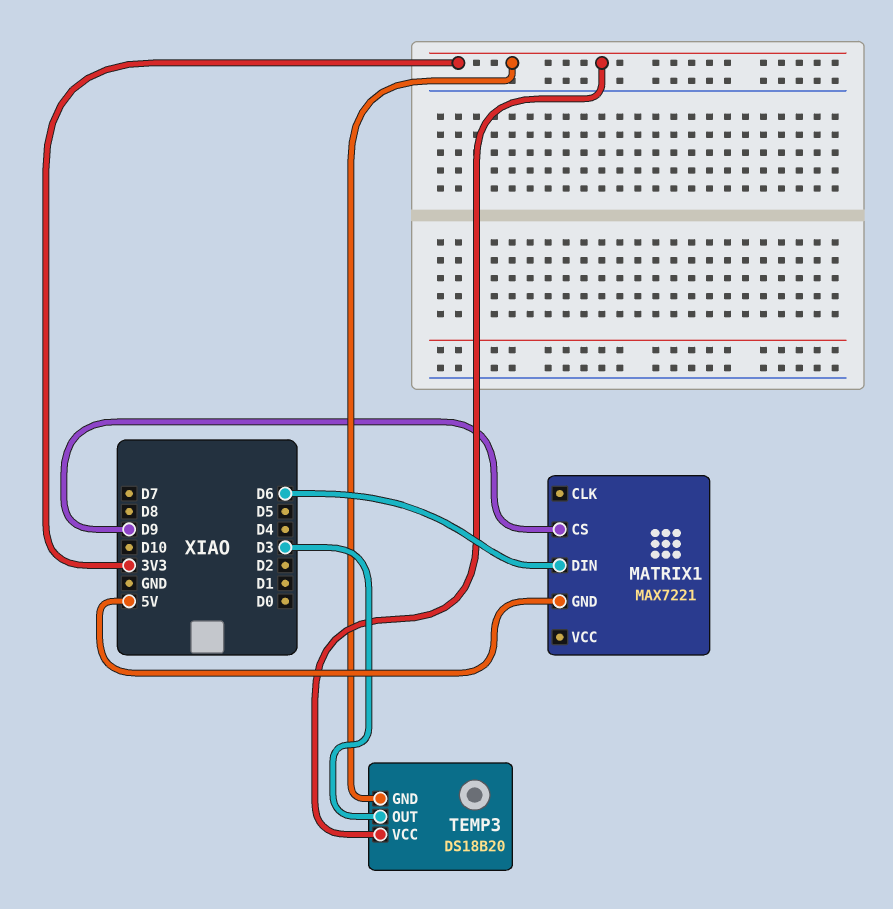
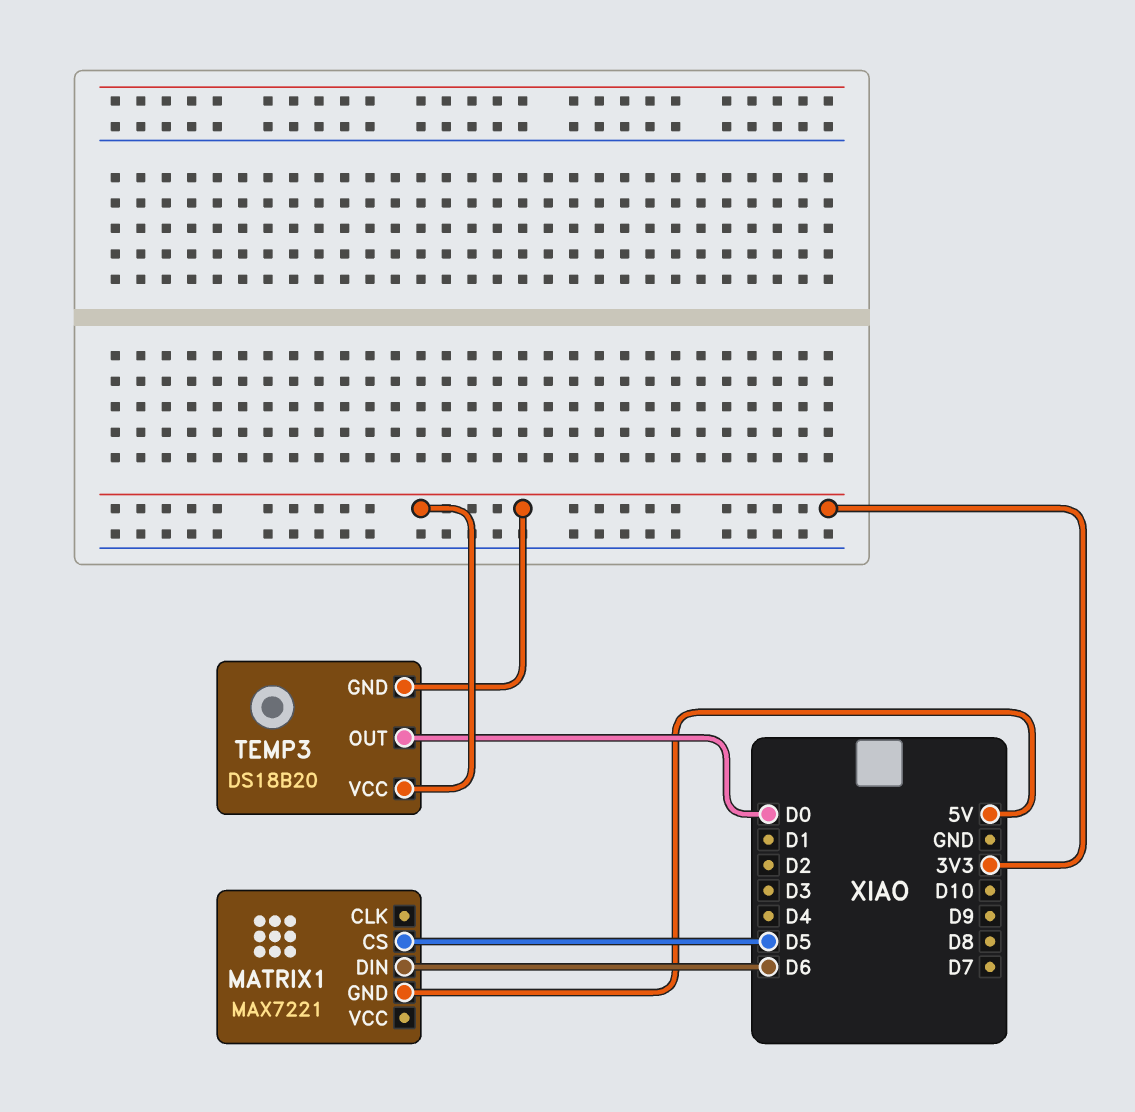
MATRIX1 pin CS: D9 -> D5
TEMP3 pin OUT: D3 -> D0

